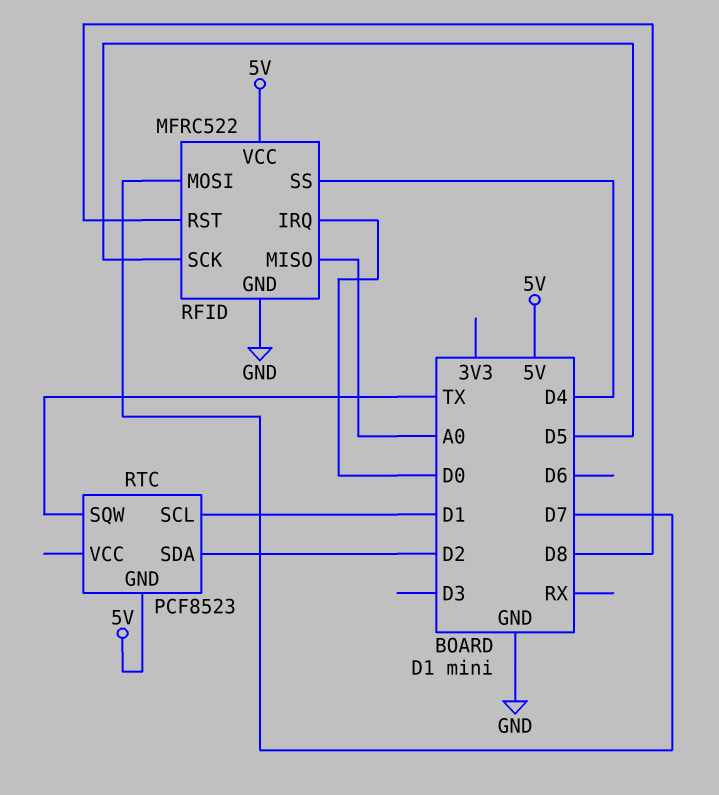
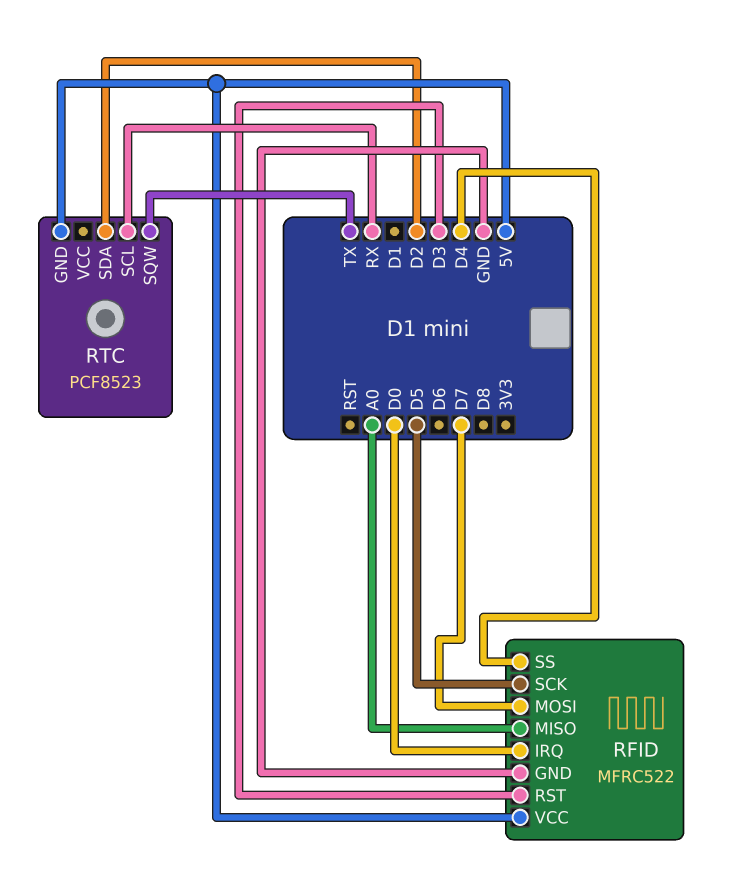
RFID pin RST: D8 -> D3
RTC pin SCL: D1 -> RX

